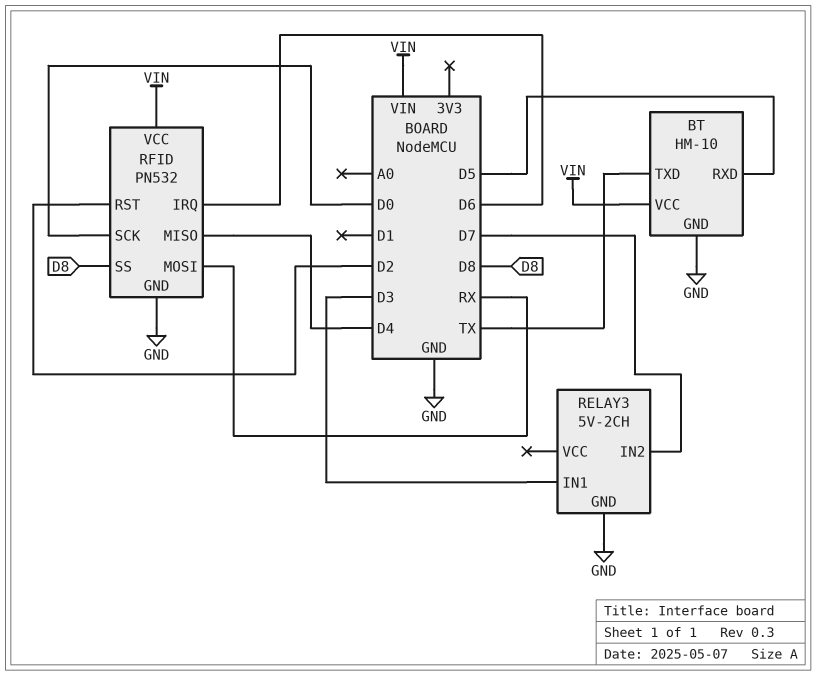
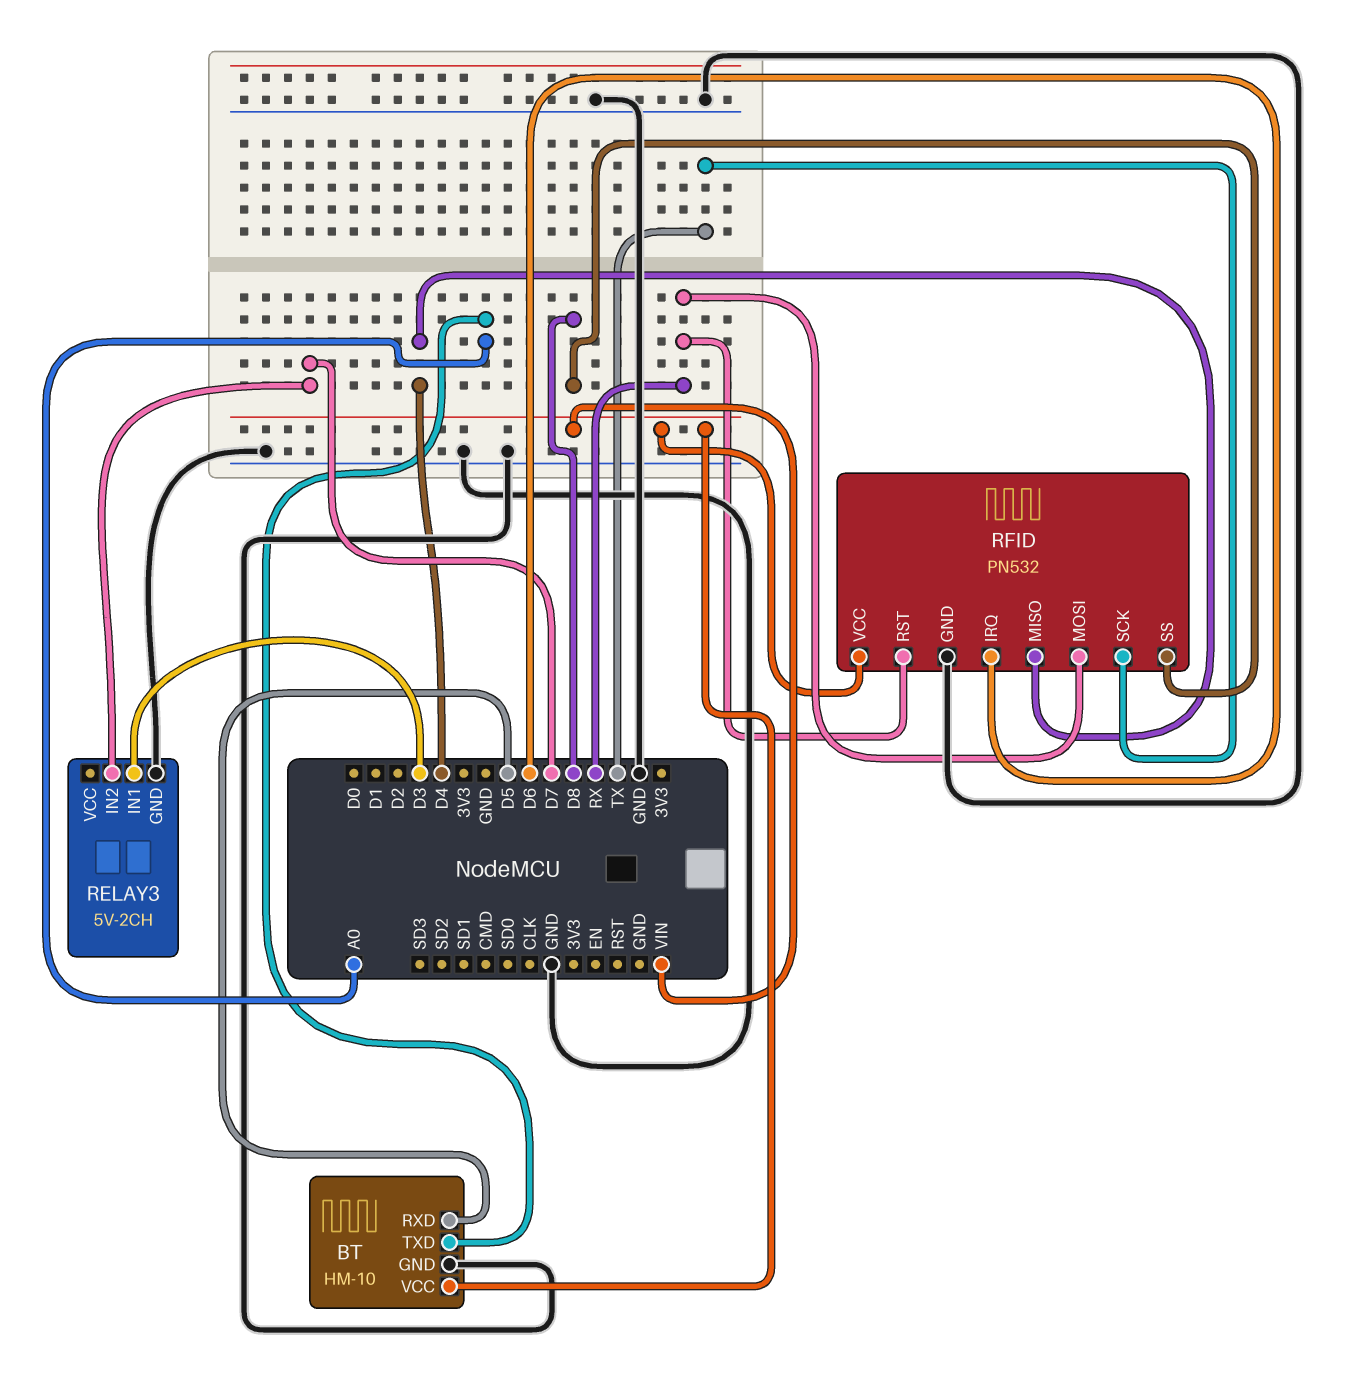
BT pin TXD: TX -> A0
RFID pin RST: D2 -> RX
RFID pin SCK: D0 -> TX

